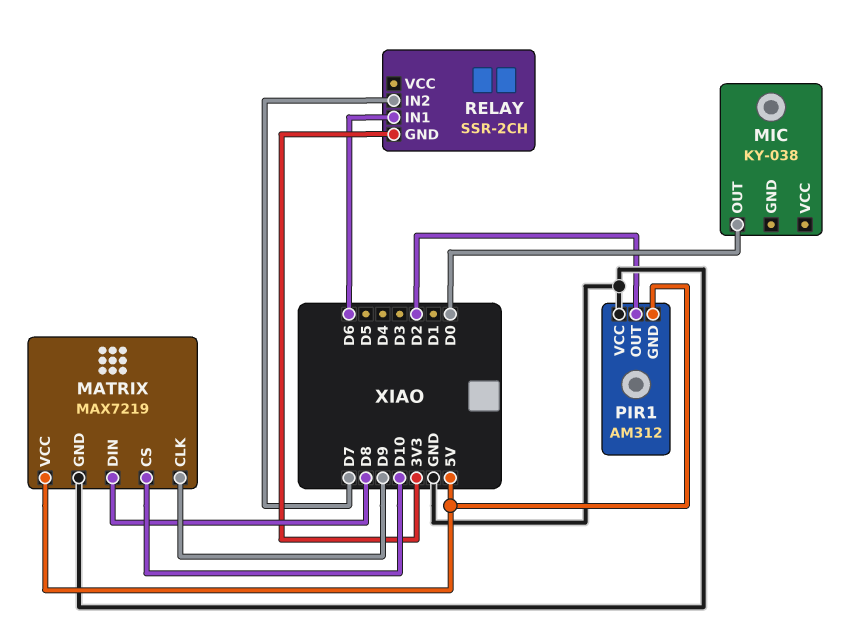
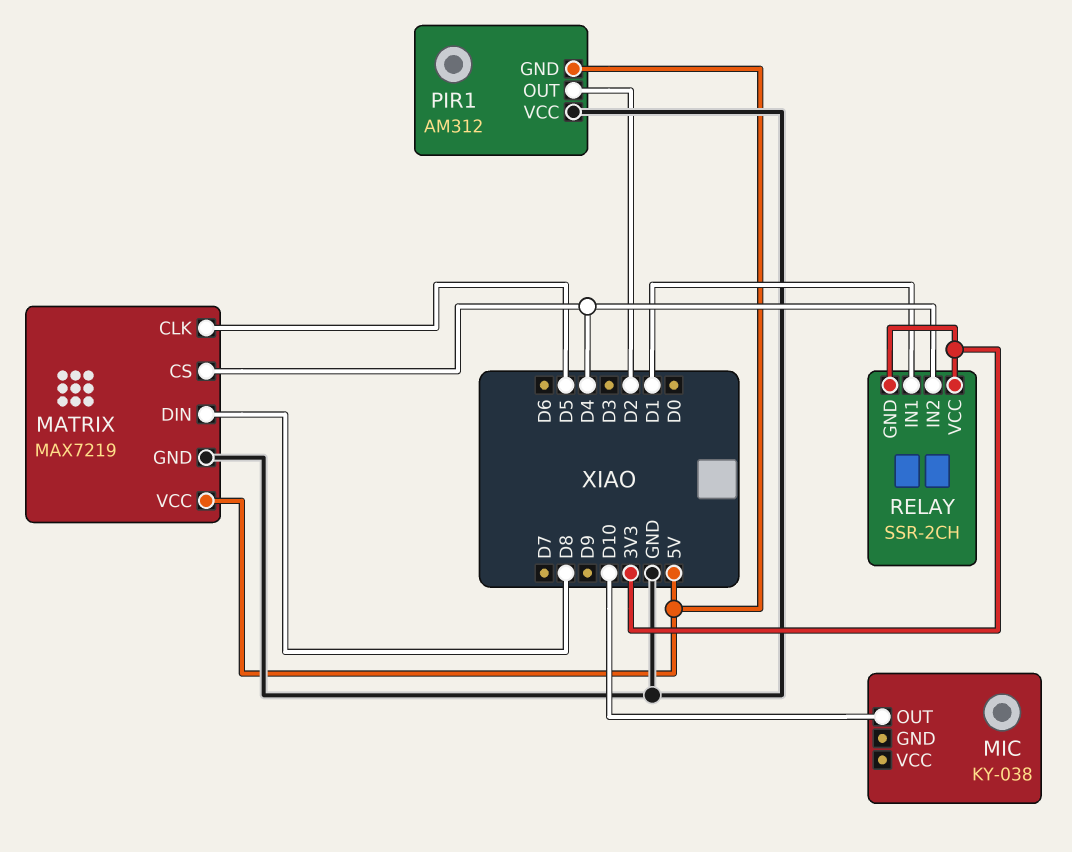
MATRIX pin CLK: D9 -> D5
MATRIX pin CS: D10 -> D4
MIC pin OUT: D0 -> D10
RELAY pin IN1: D6 -> D1
RELAY pin IN2: D7 -> D4
RELAY pin VCC: none -> 3V3

